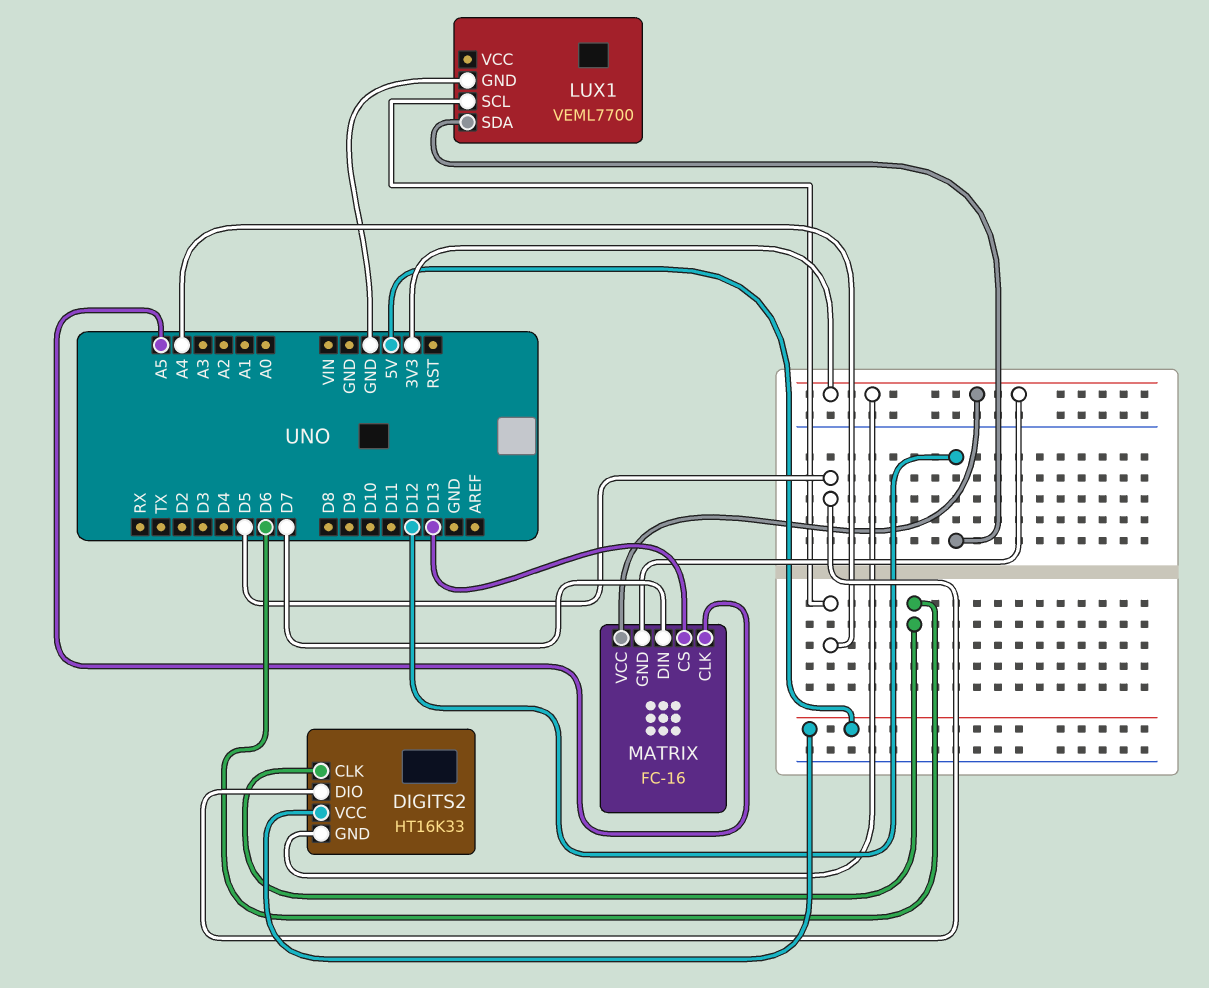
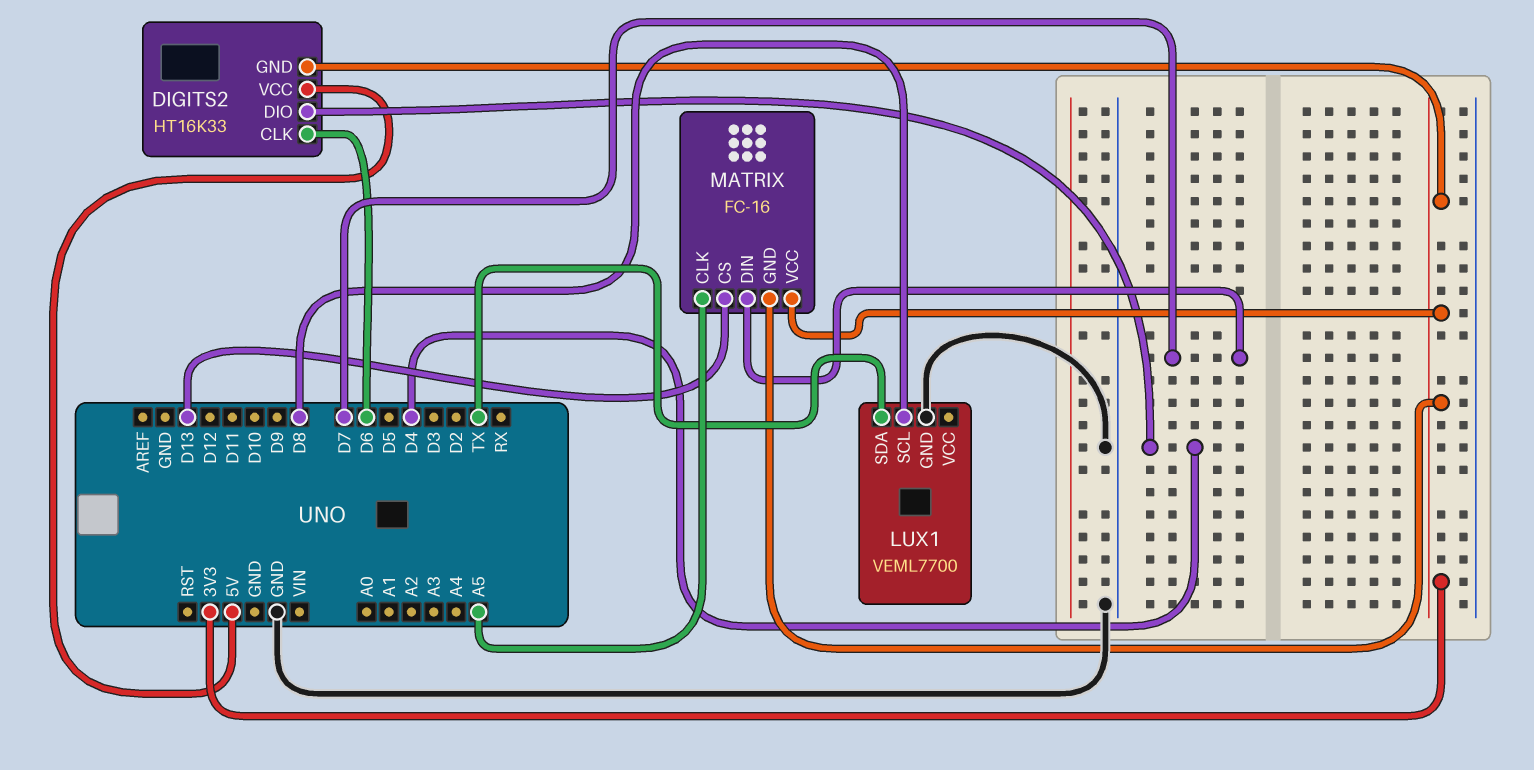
DIGITS2 pin DIO: D5 -> D4
LUX1 pin SCL: A4 -> D8
LUX1 pin SDA: D12 -> TX

